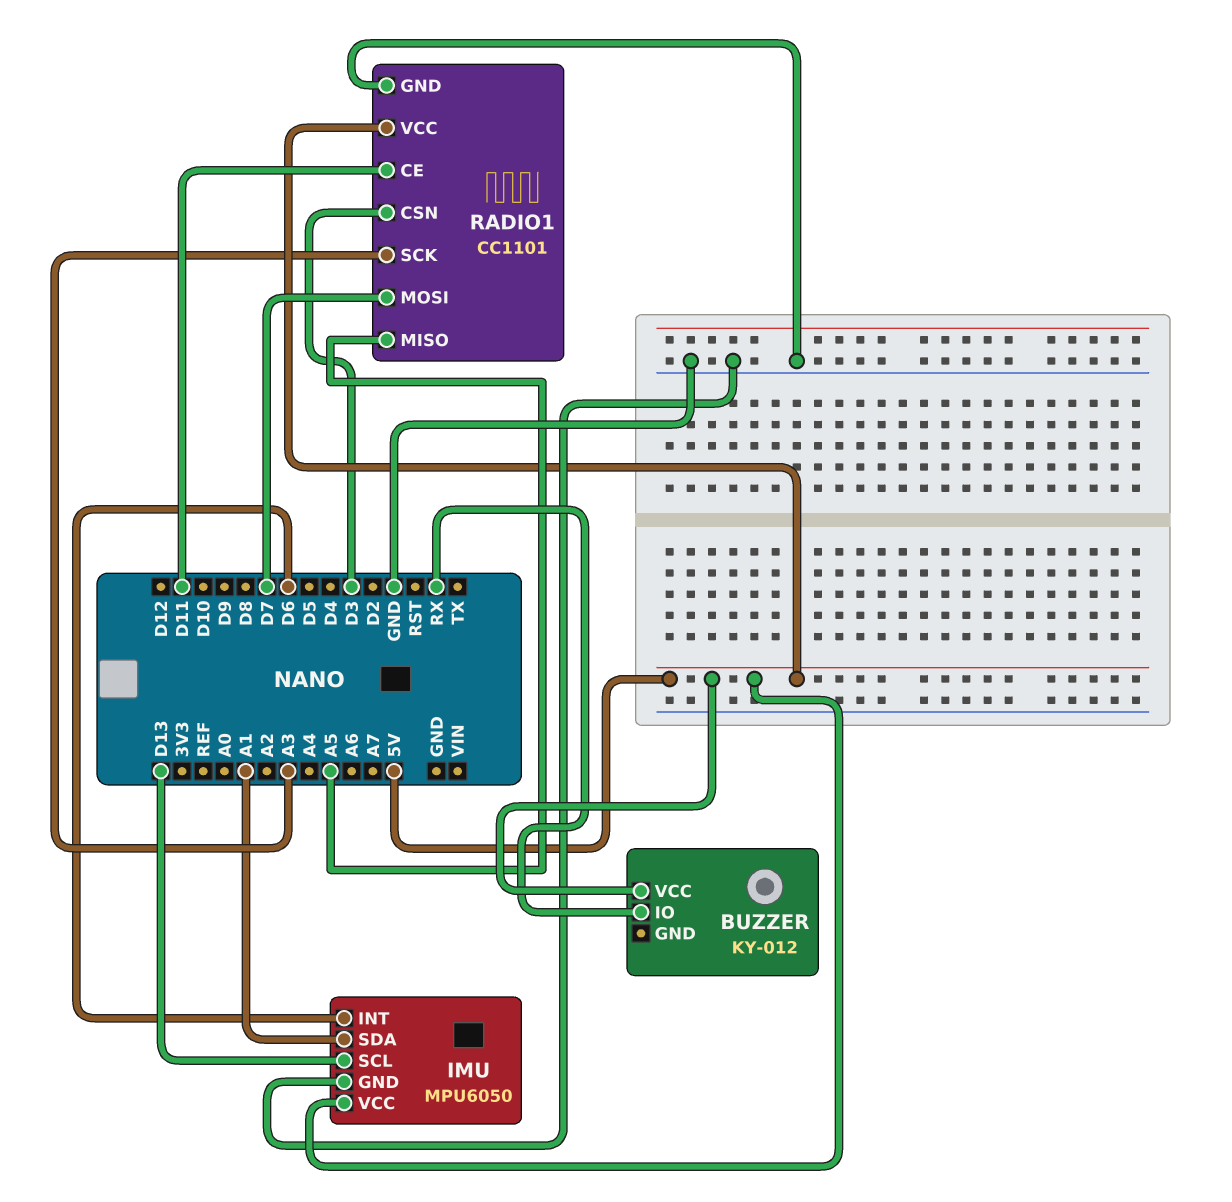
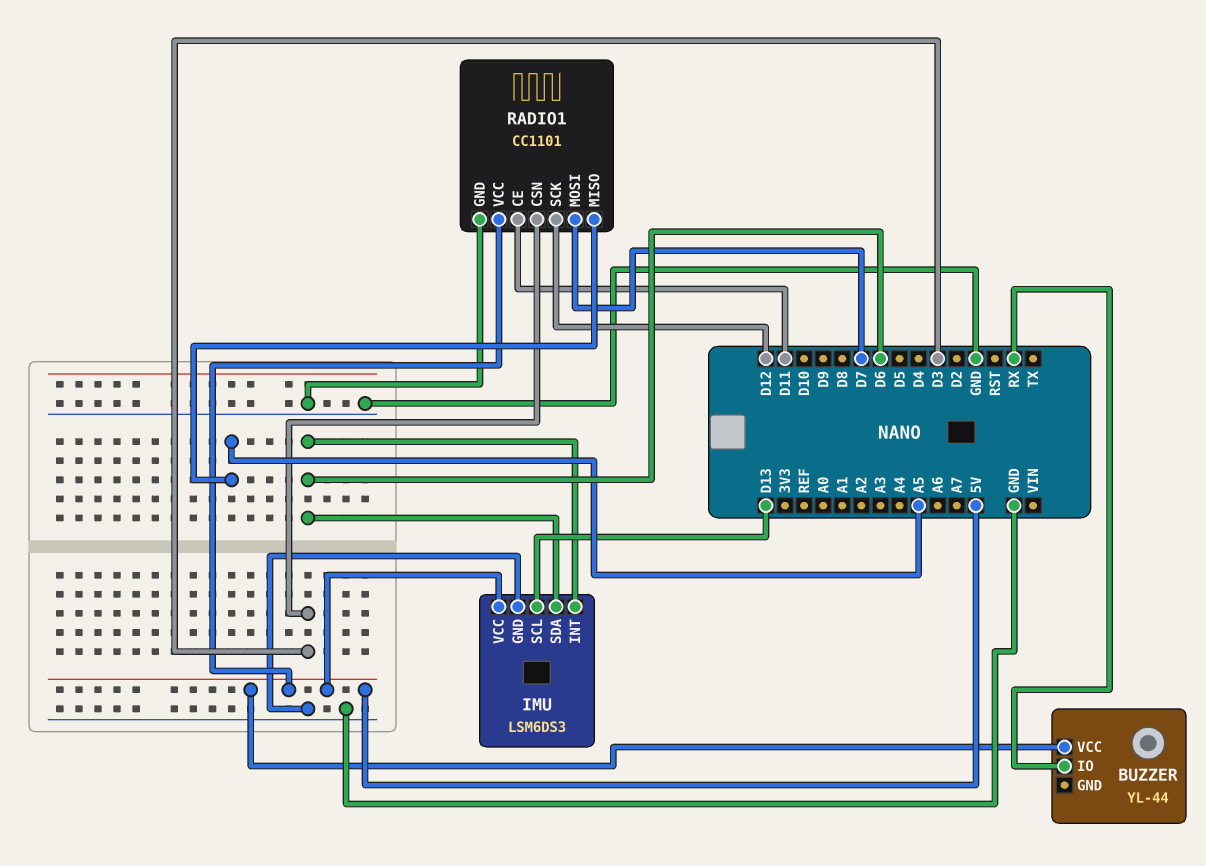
BUZZER: KY-012 -> YL-44
IMU: MPU6050 -> LSM6DS3
IMU pin SDA: A1 -> D6
RADIO1 pin SCK: A3 -> D12

